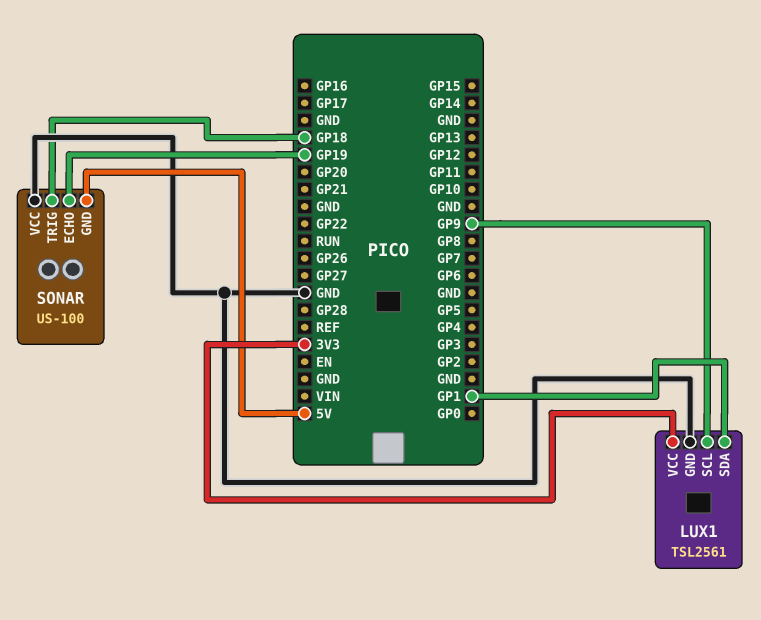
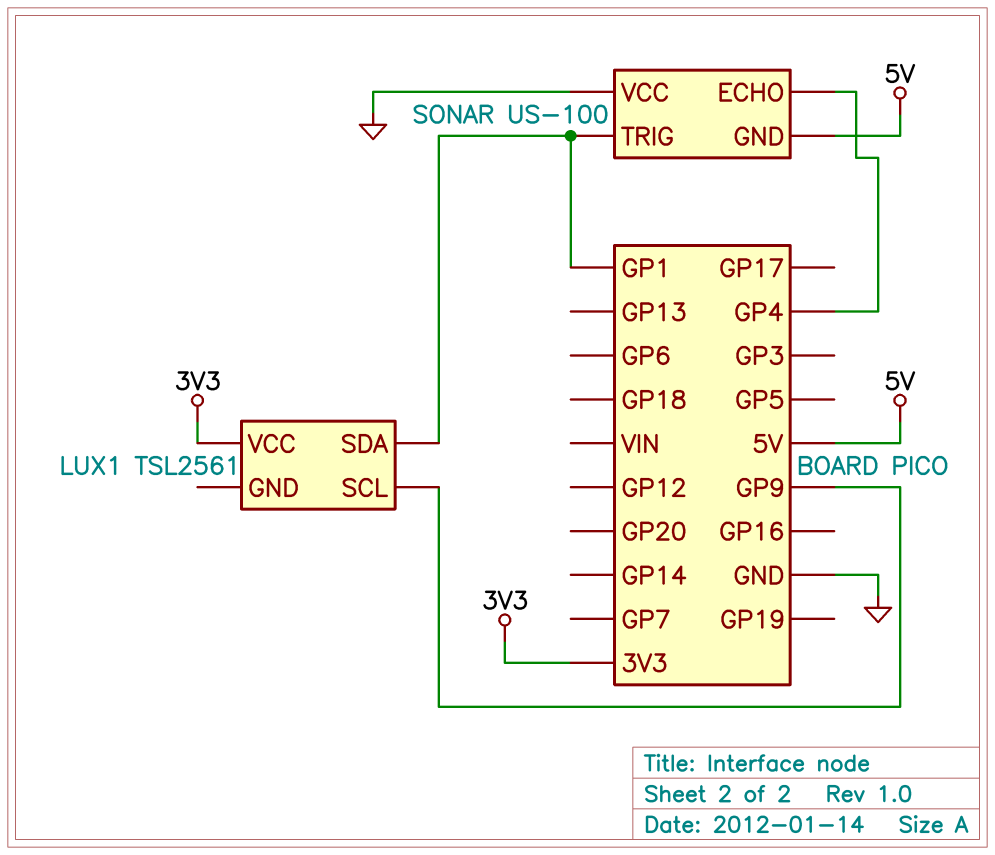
LUX1 pin GND: GND -> none
SONAR pin ECHO: GP19 -> GP4
SONAR pin TRIG: GP18 -> GP1

